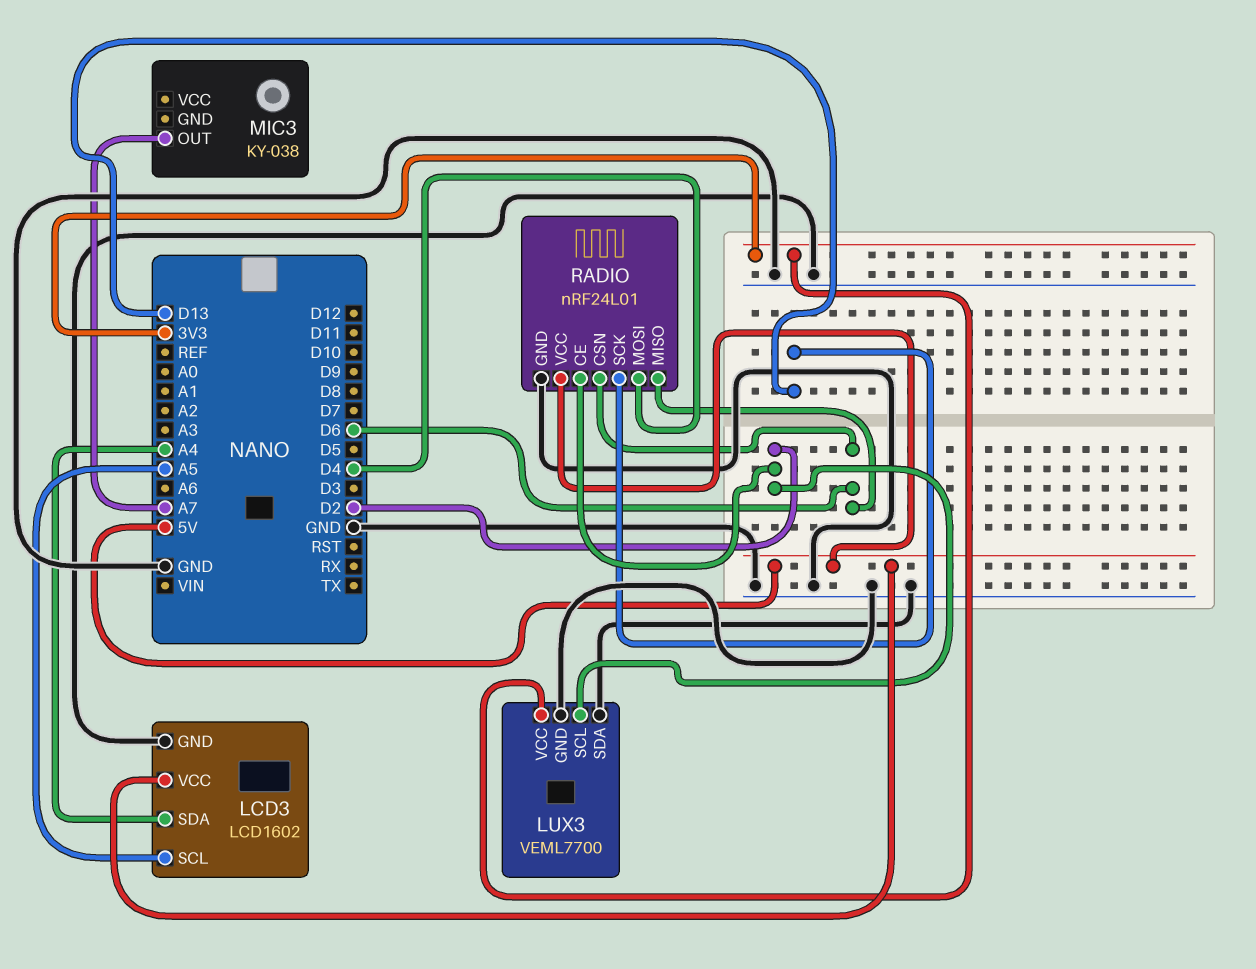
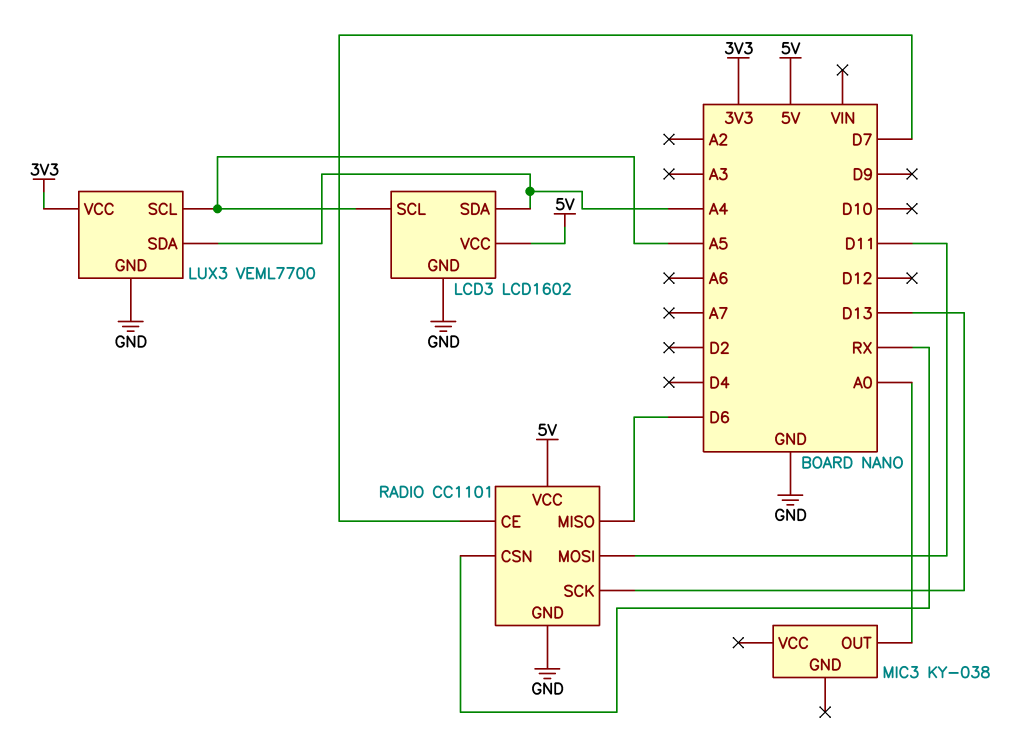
LUX3 pin SCL: D2 -> A5
LUX3 pin SDA: GND -> A4
MIC3 pin OUT: A7 -> A0
RADIO: nRF24L01 -> CC1101
RADIO pin CE: D2 -> D7
RADIO pin CSN: D6 -> RX
RADIO pin MOSI: D4 -> D11

